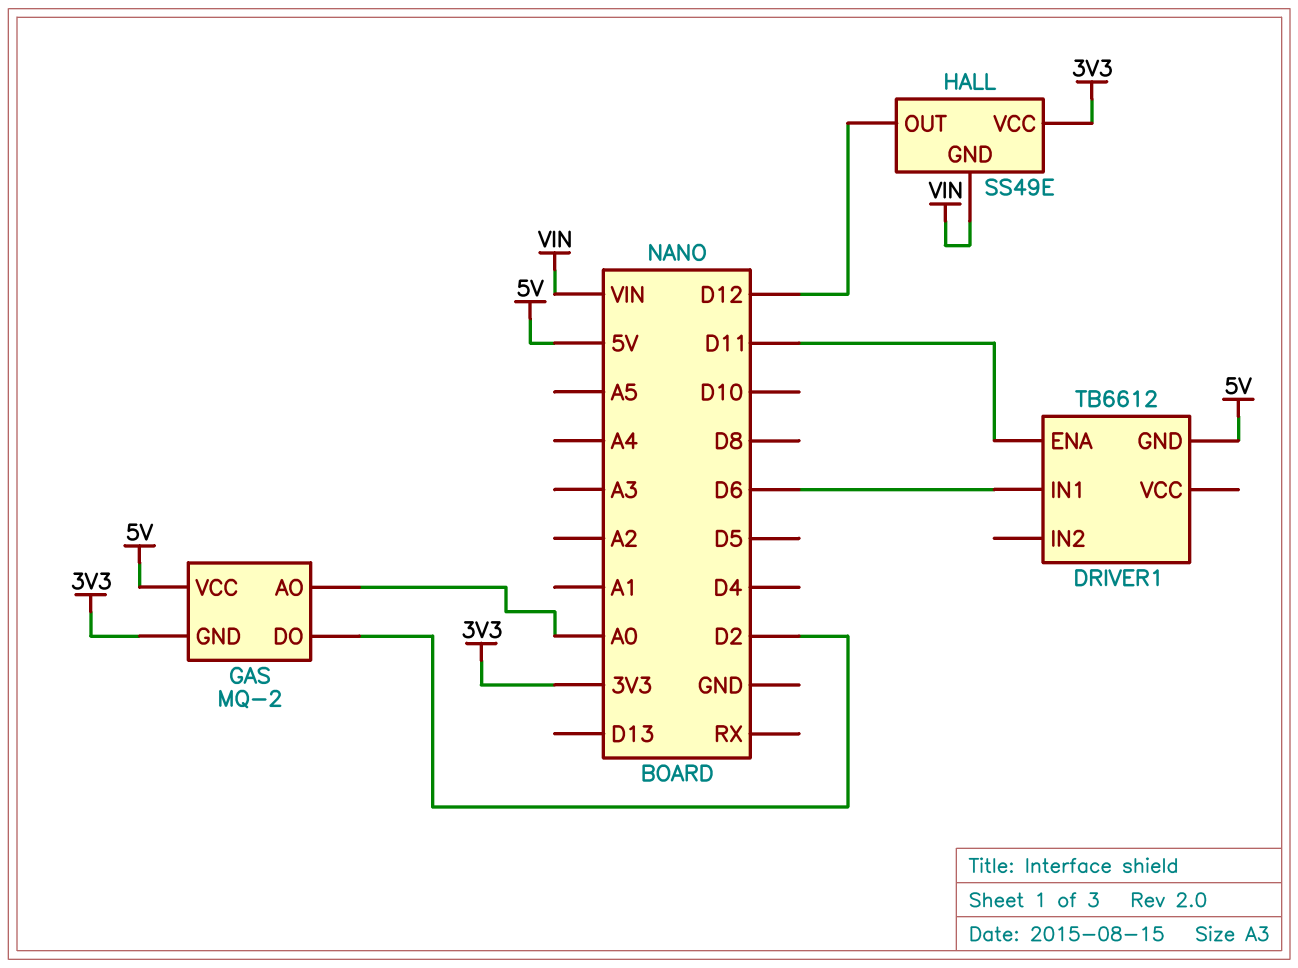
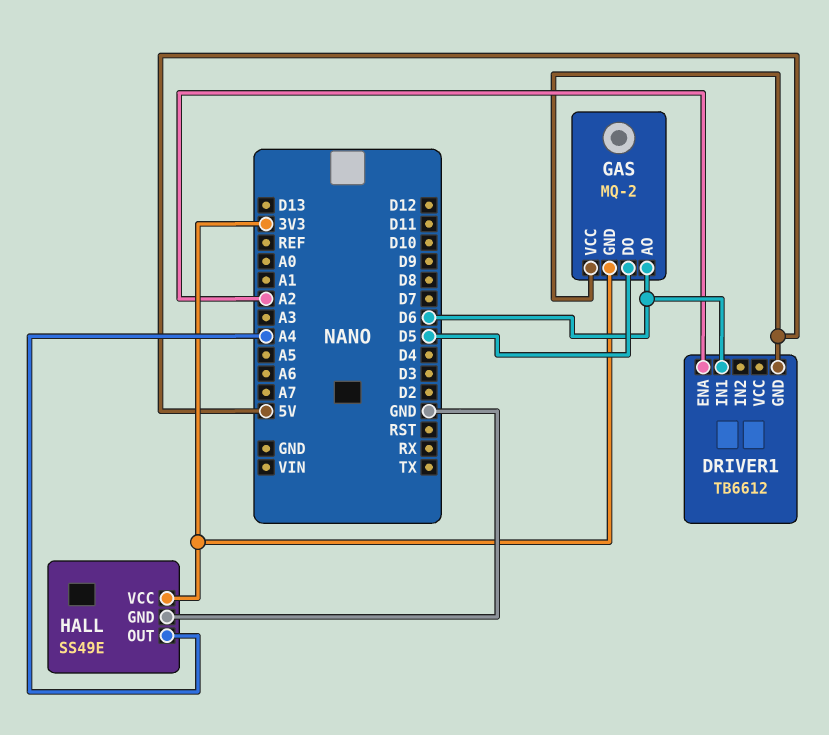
DRIVER1 pin ENA: D11 -> A2
GAS pin AO: A0 -> D6
GAS pin DO: D2 -> D5
HALL pin GND: VIN -> GND
HALL pin OUT: D12 -> A4

